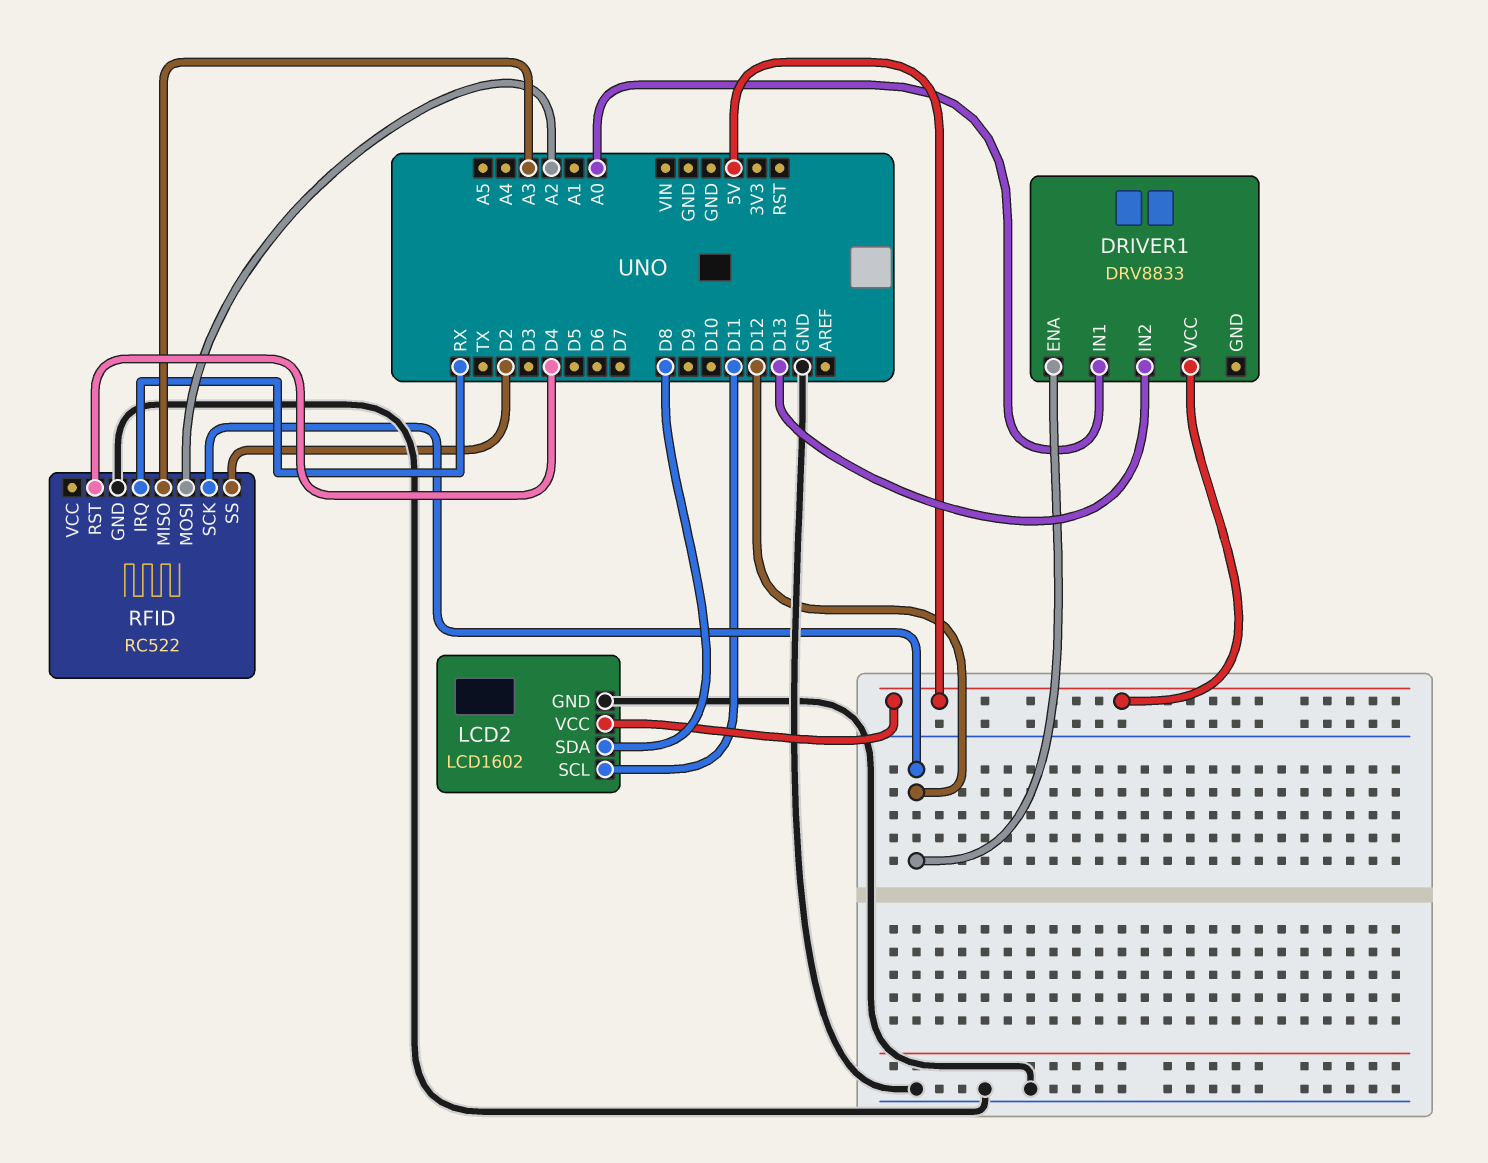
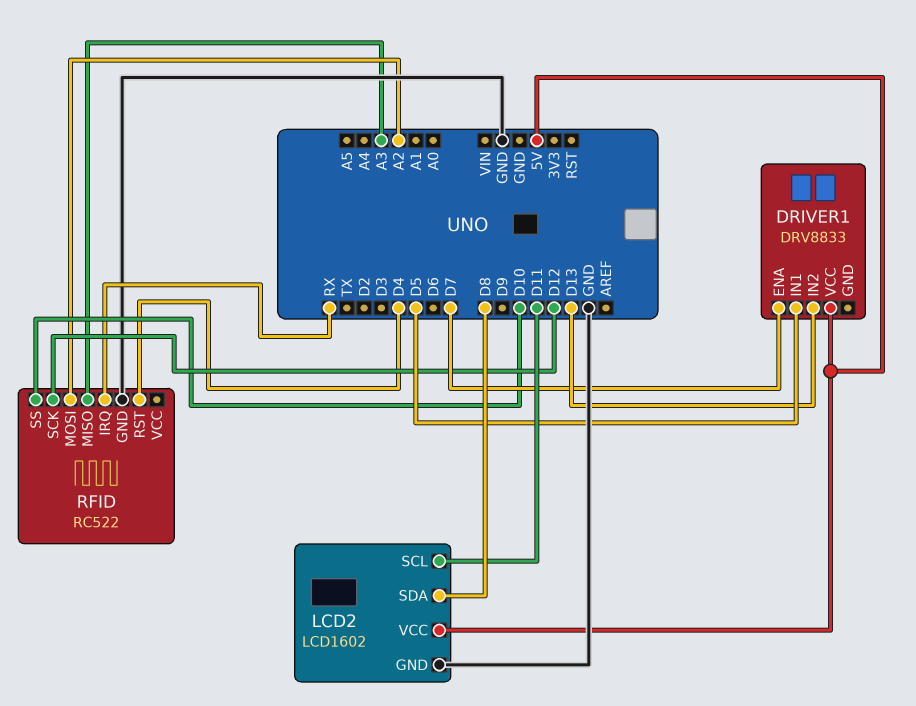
DRIVER1 pin ENA: D12 -> D7
DRIVER1 pin IN1: A0 -> D5
RFID pin SS: D2 -> D10

